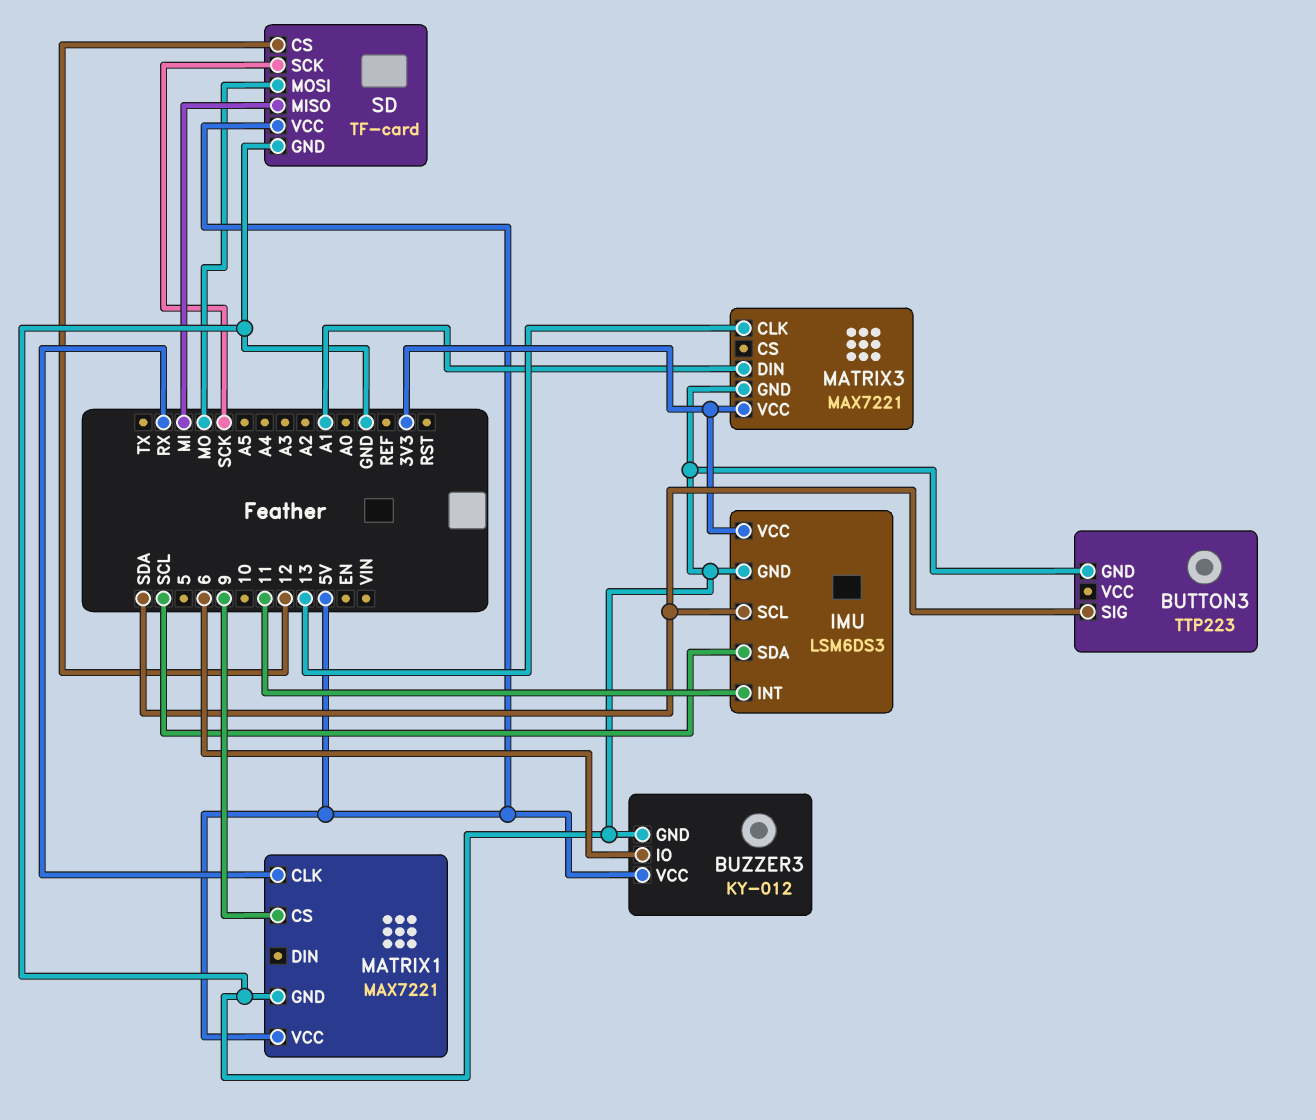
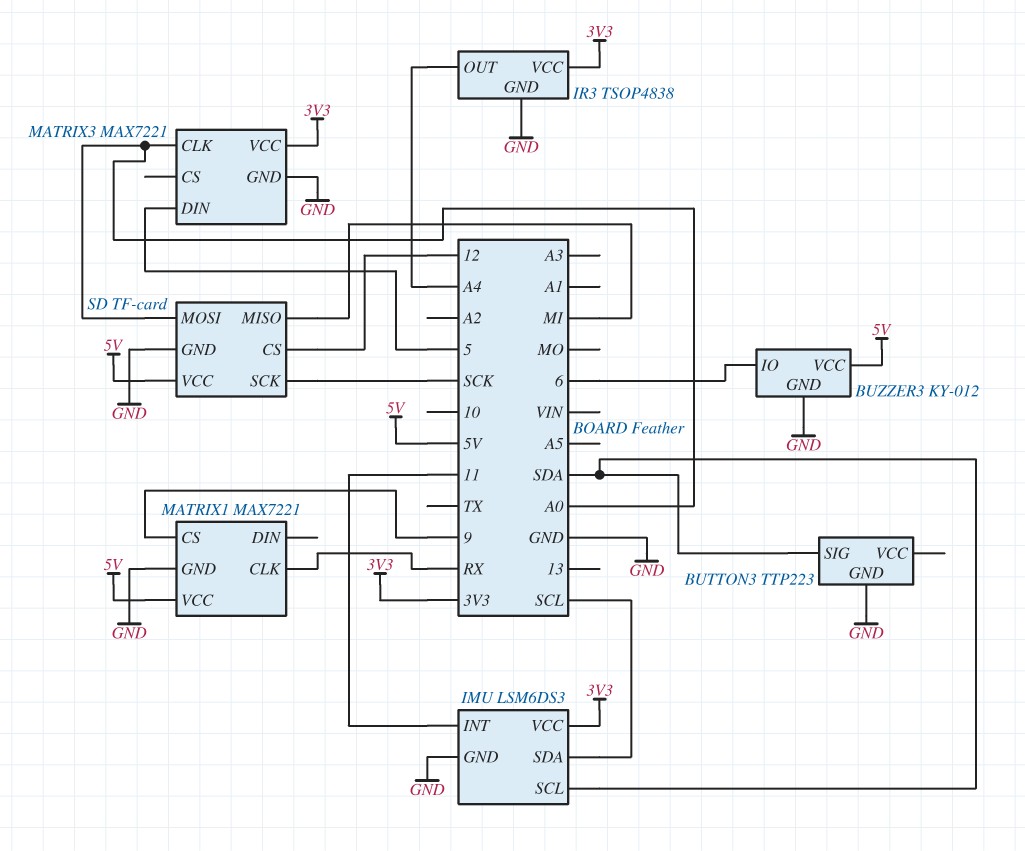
IR3: none -> TSOP4838
IR3 pin GND: none -> GND
IR3 pin OUT: none -> A4
IR3 pin VCC: none -> 3V3
MATRIX3 pin CLK: 13 -> A0
MATRIX3 pin DIN: A1 -> 5
SD pin MOSI: MO -> A0

